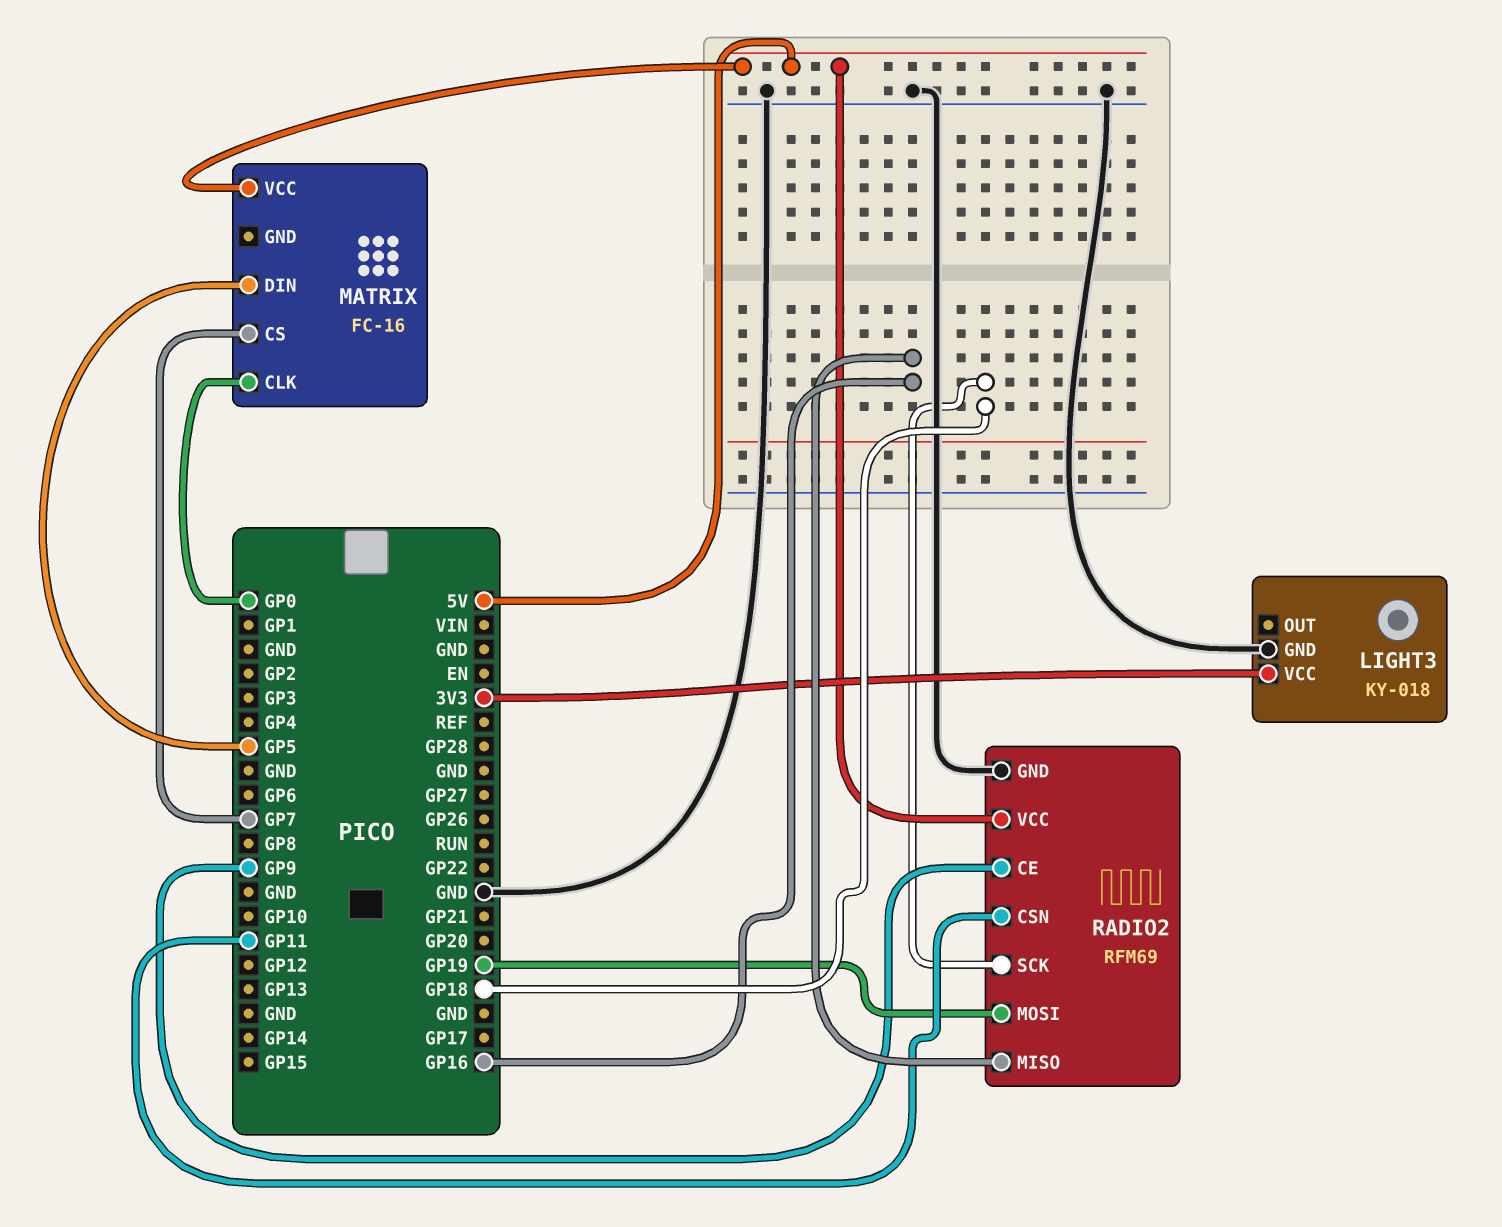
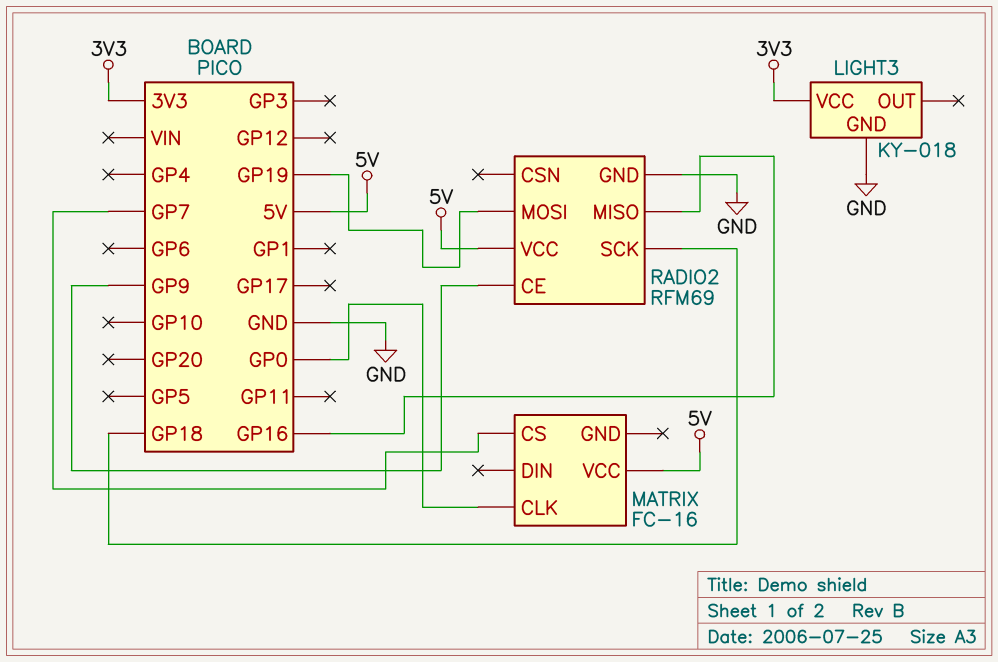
MATRIX pin DIN: GP5 -> none
RADIO2 pin CSN: GP11 -> none

